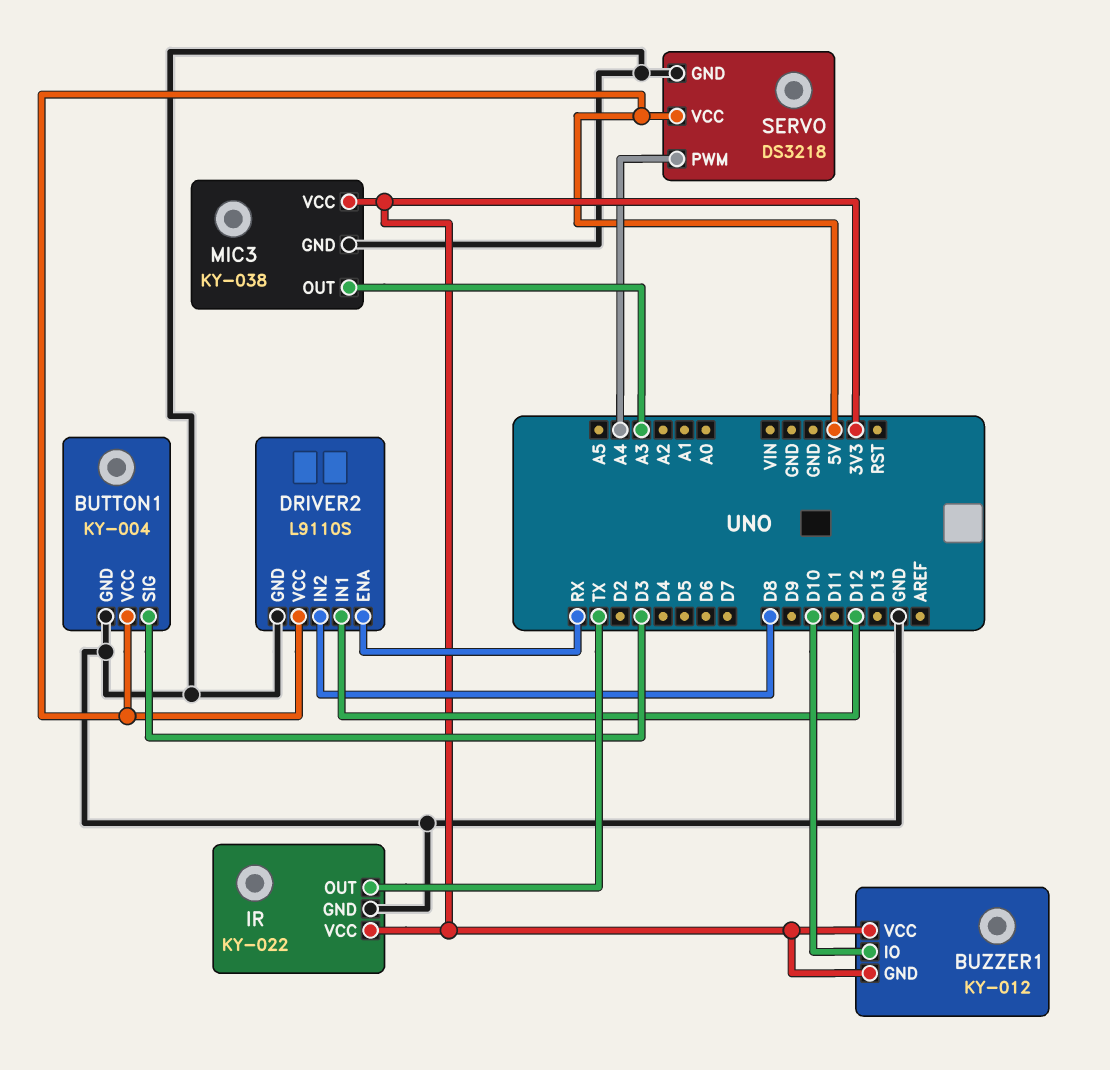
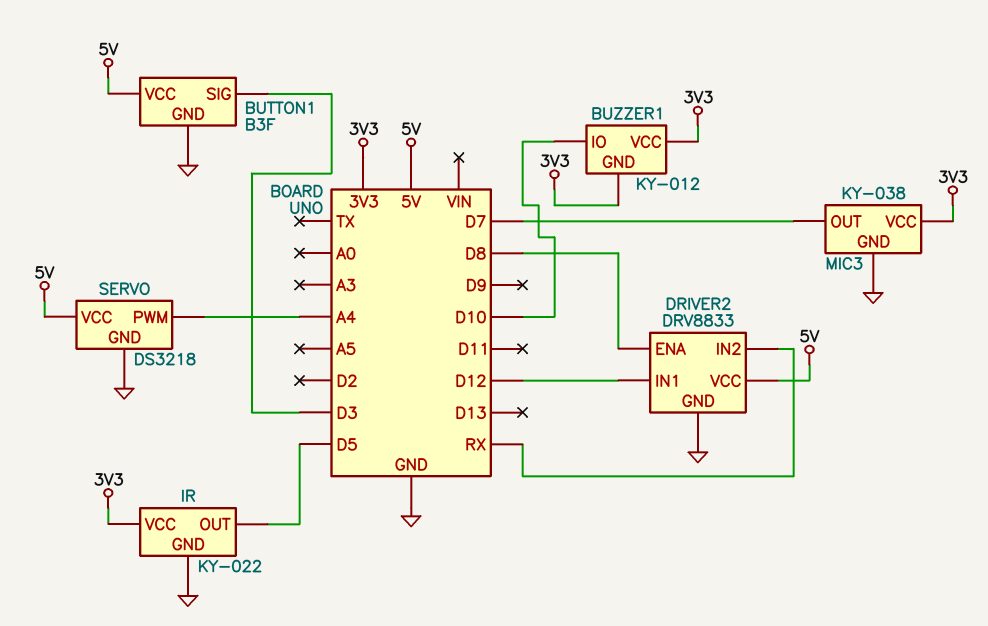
BUTTON1: KY-004 -> B3F
DRIVER2: L9110S -> DRV8833
DRIVER2 pin ENA: RX -> D8
DRIVER2 pin IN2: D8 -> RX
IR pin OUT: TX -> D5
MIC3 pin OUT: A3 -> D7

